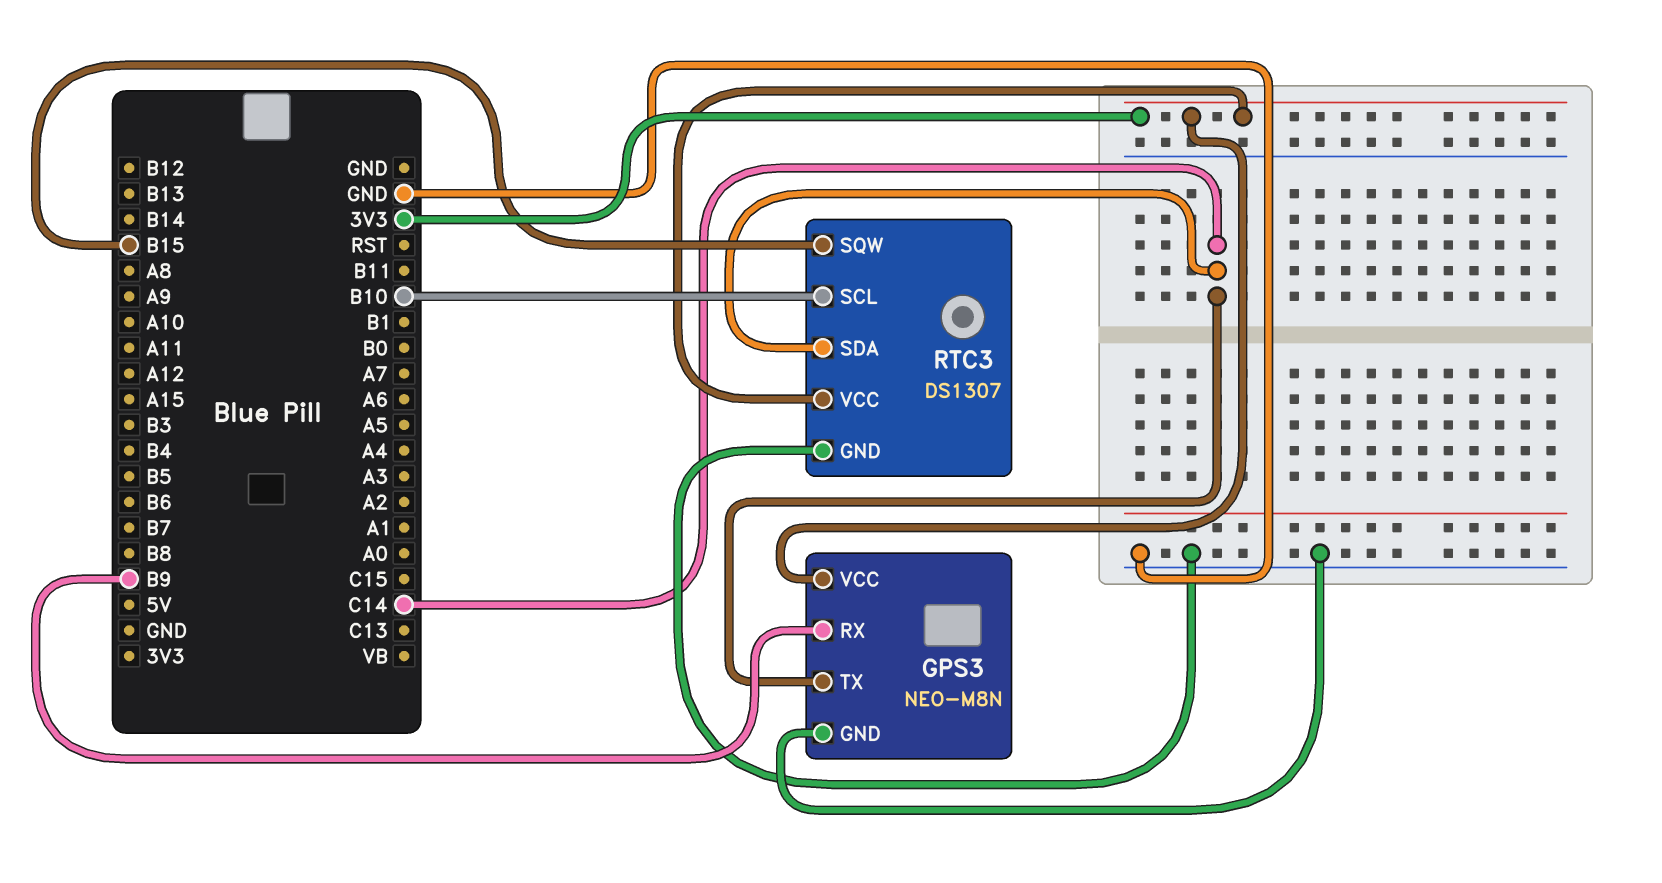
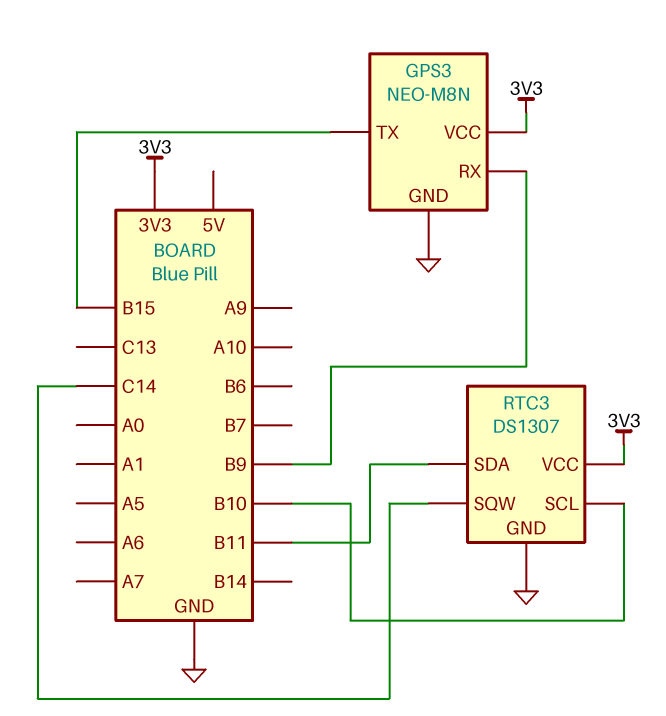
GPS3 pin TX: C14 -> B15
RTC3 pin SDA: C14 -> B11
RTC3 pin SQW: B15 -> C14

